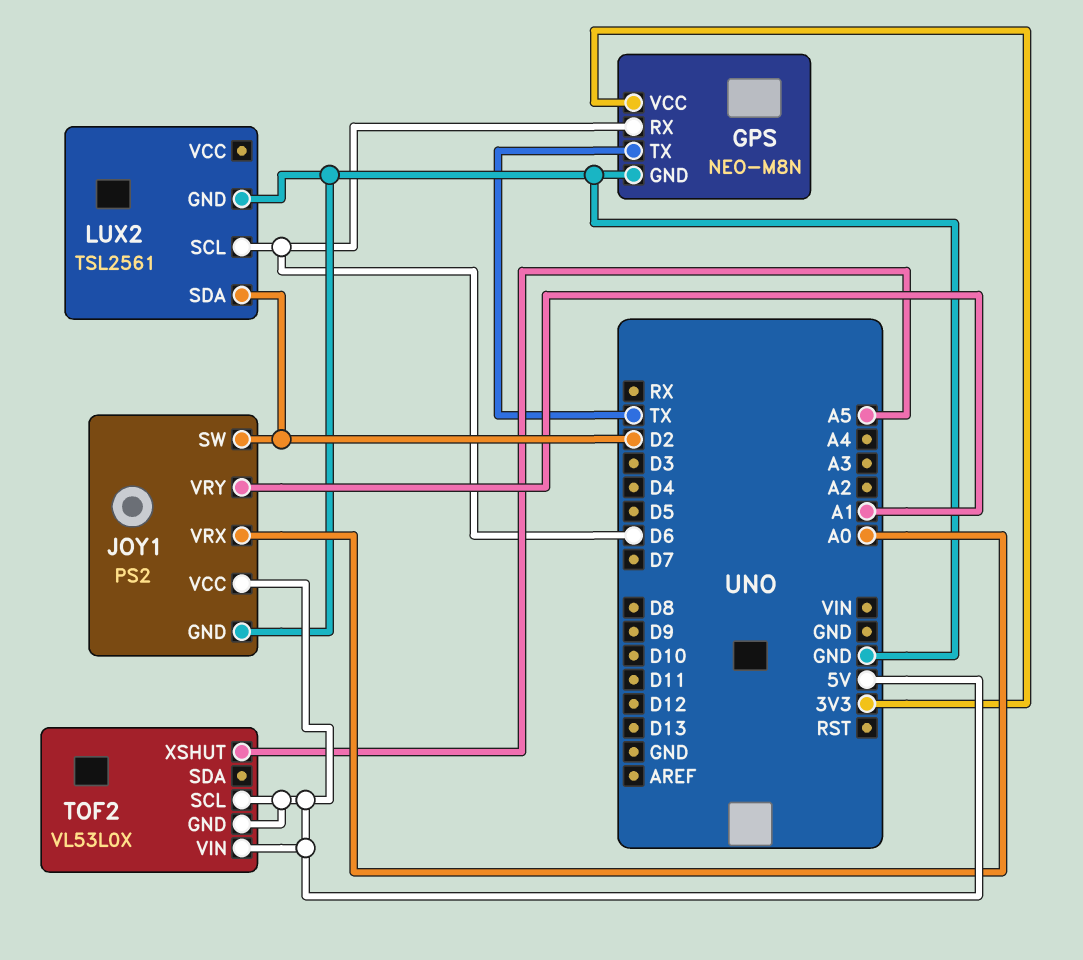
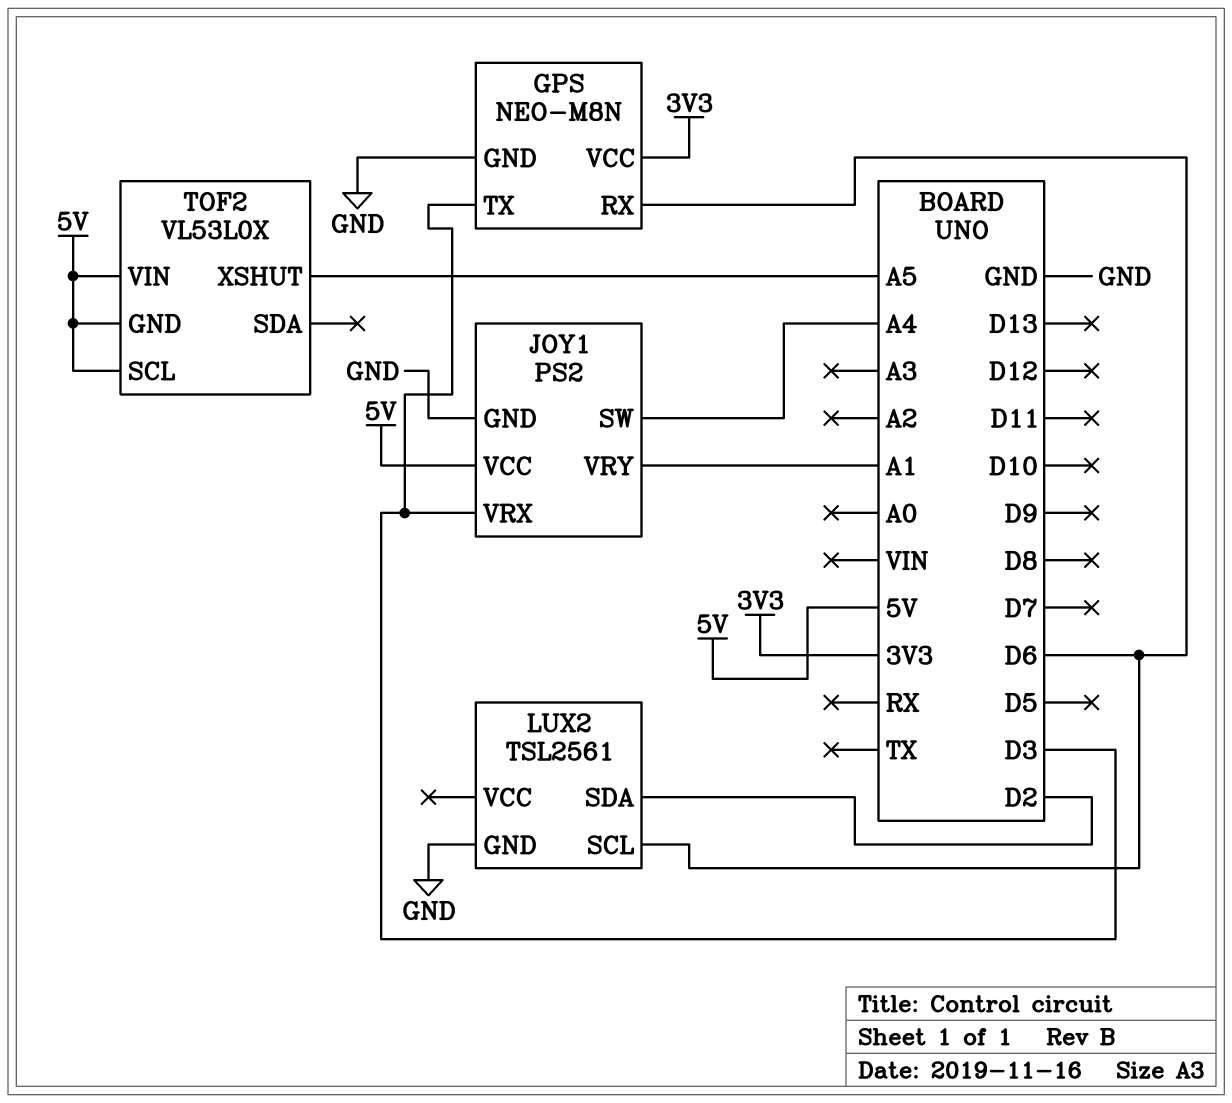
GPS pin TX: TX -> D3
JOY1 pin SW: D2 -> A4
JOY1 pin VRX: A0 -> D3

